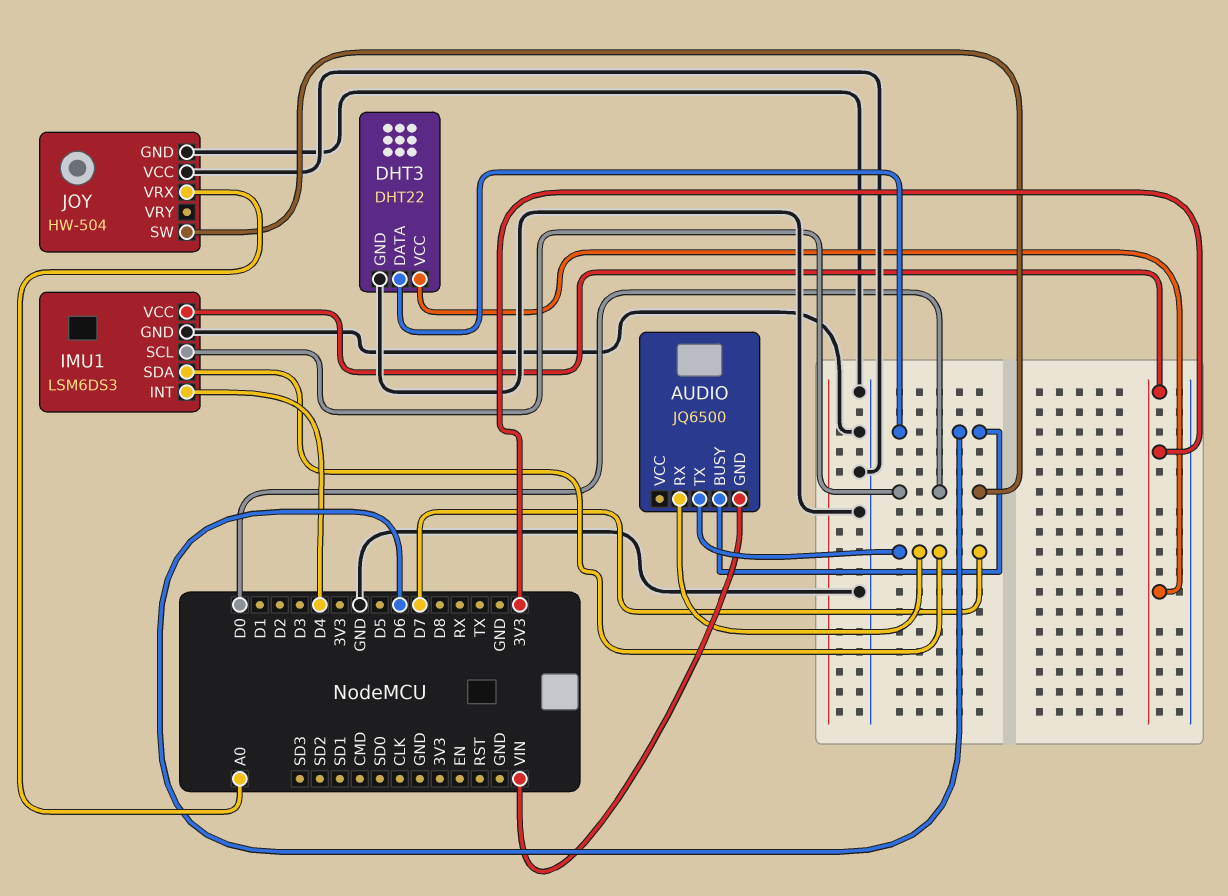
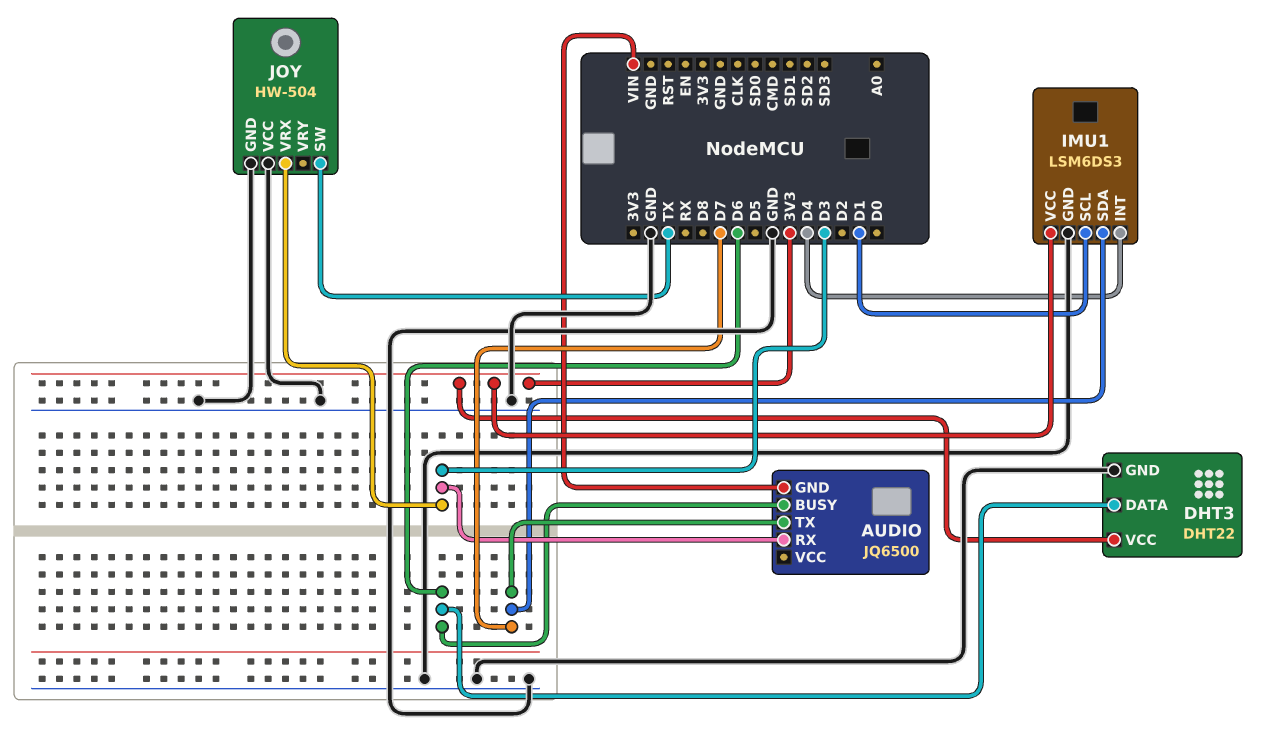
AUDIO pin RX: D7 -> D3
IMU1 pin SCL: D0 -> D1
JOY pin SW: D0 -> TX
JOY pin VRX: A0 -> D3

